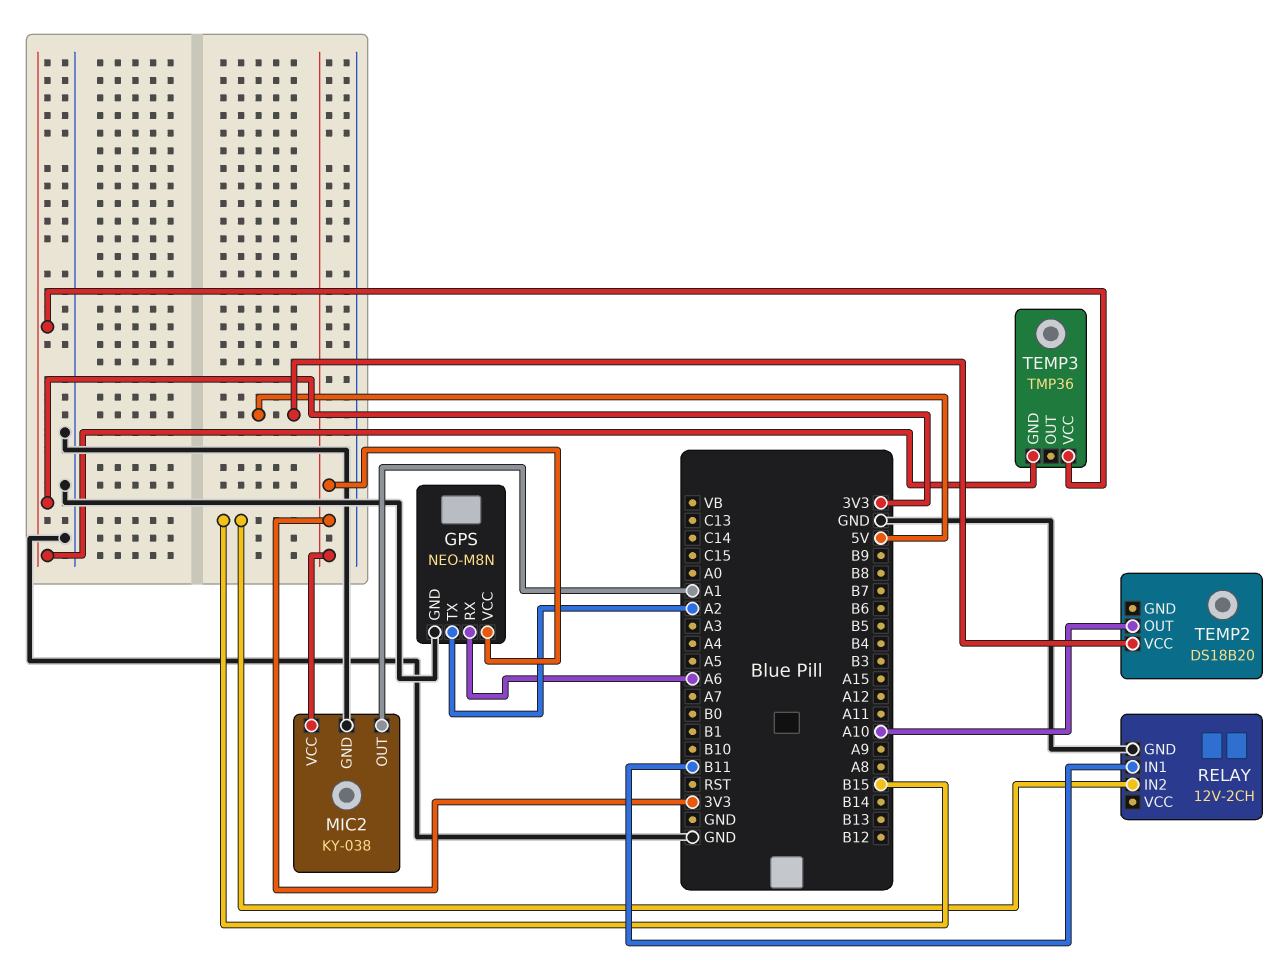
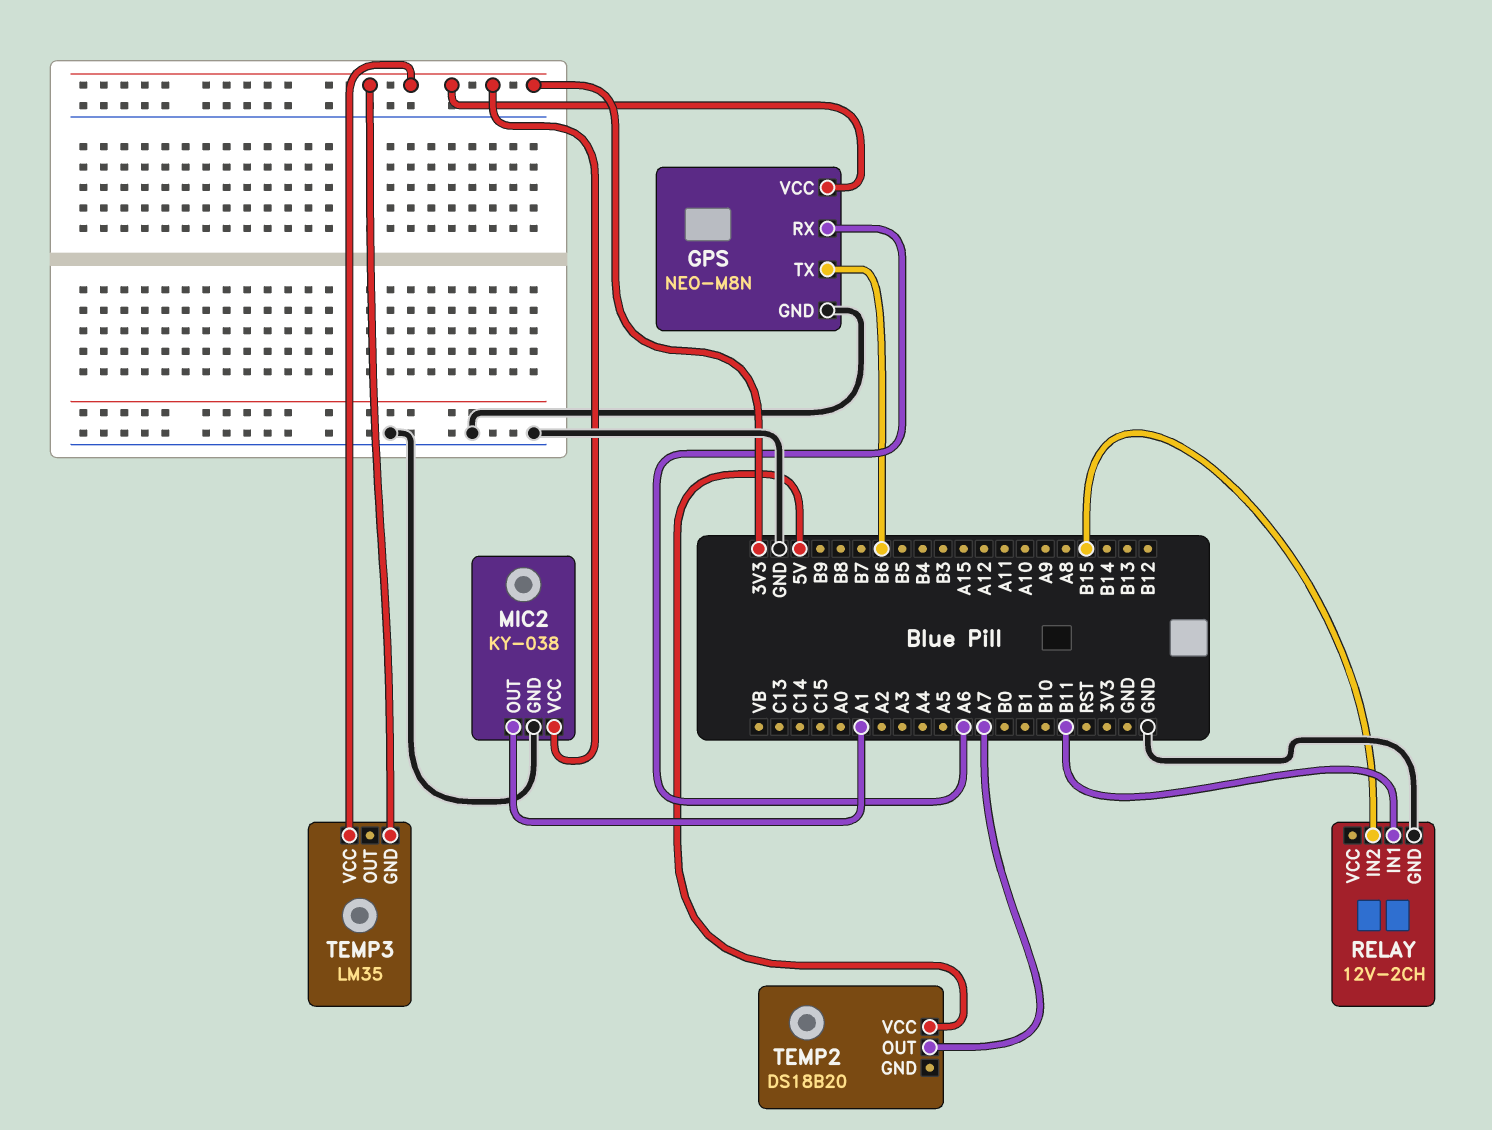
GPS pin TX: A2 -> B6
TEMP2 pin OUT: A10 -> A7
TEMP3: TMP36 -> LM35

